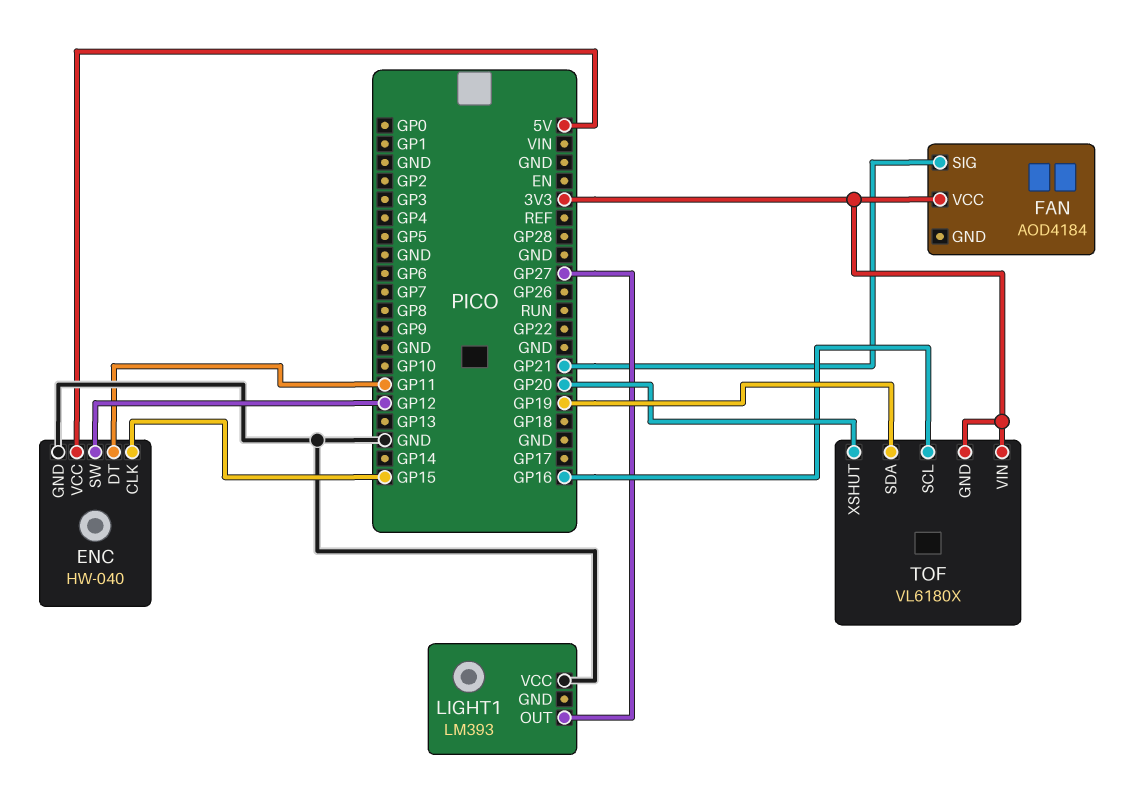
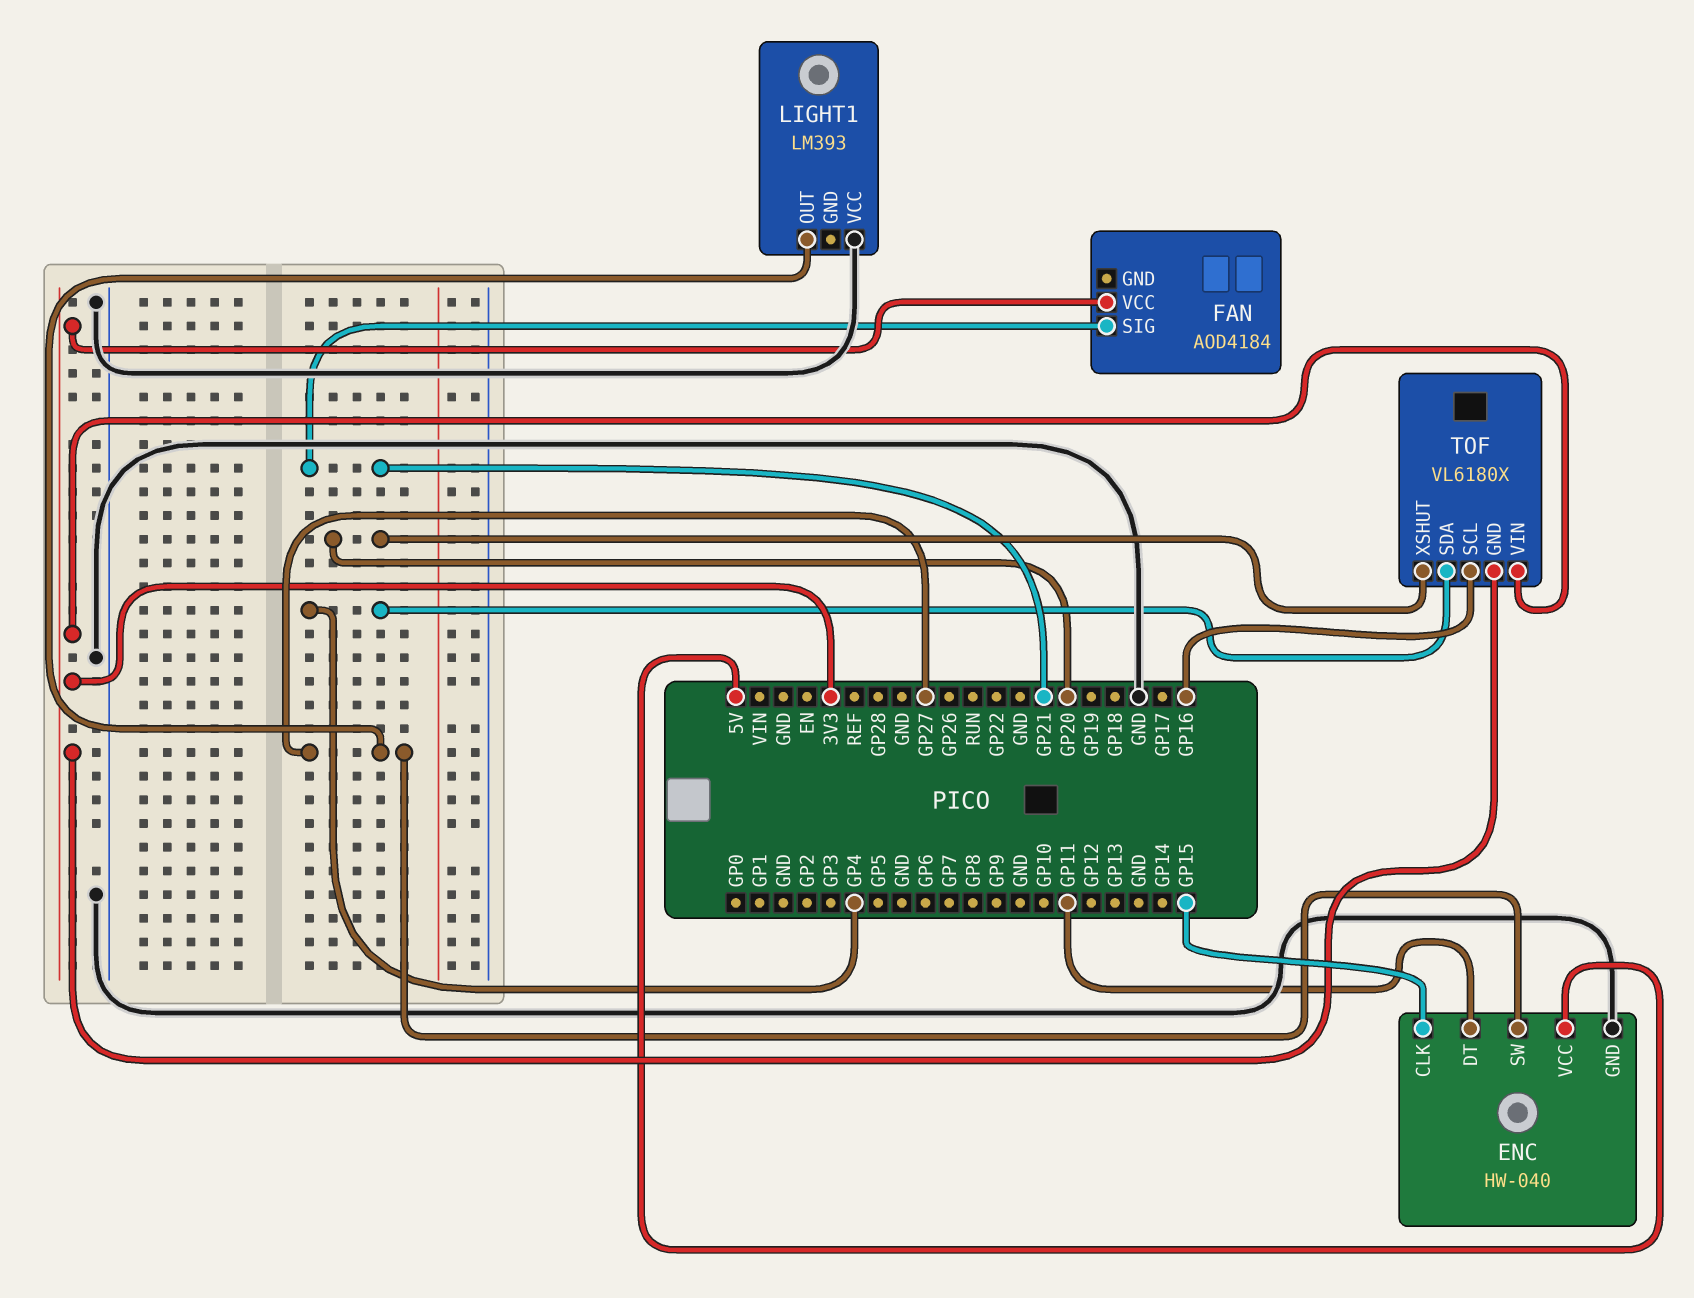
ENC pin SW: GP12 -> GP27
TOF pin SDA: GP19 -> GP4

